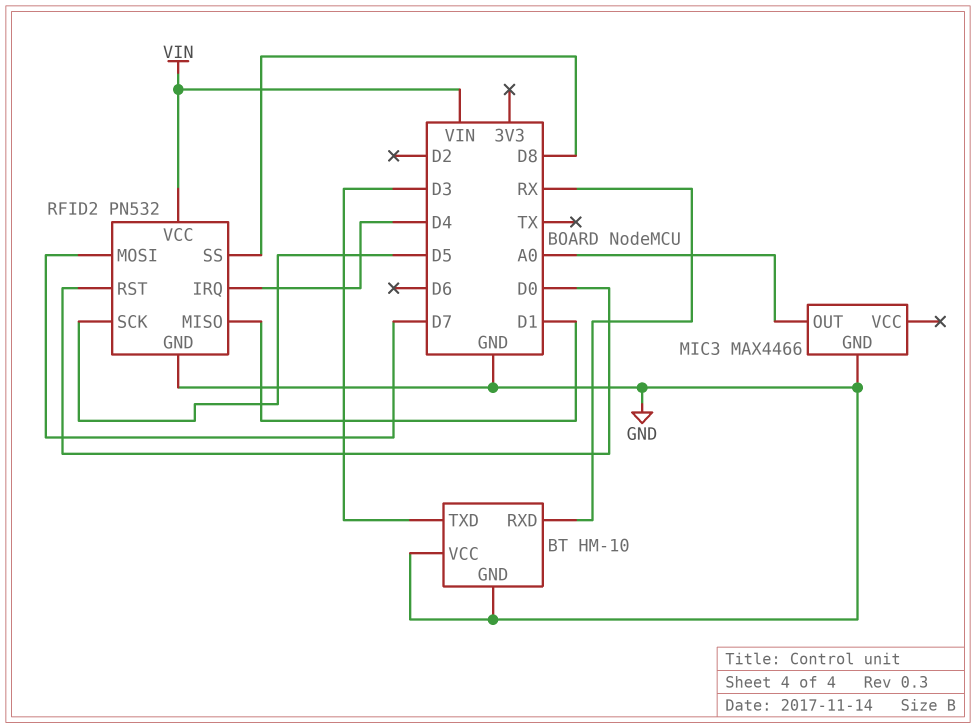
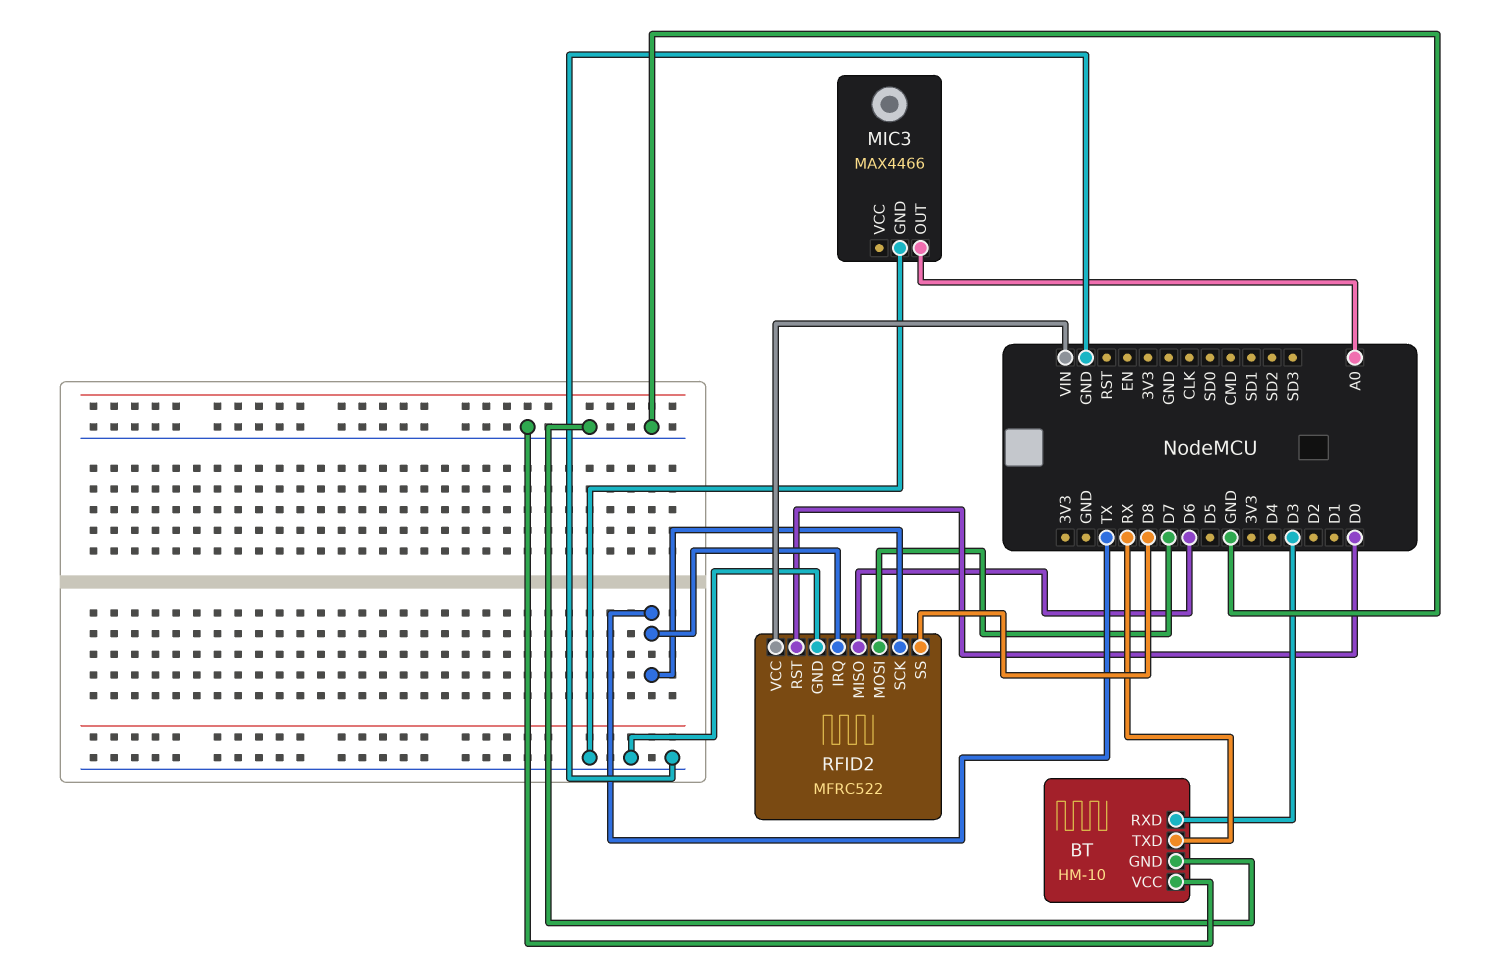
BT pin RXD: RX -> D3
BT pin TXD: D3 -> RX
RFID2: PN532 -> MFRC522
RFID2 pin IRQ: D4 -> TX
RFID2 pin MISO: D1 -> D6
RFID2 pin SCK: D5 -> TX

